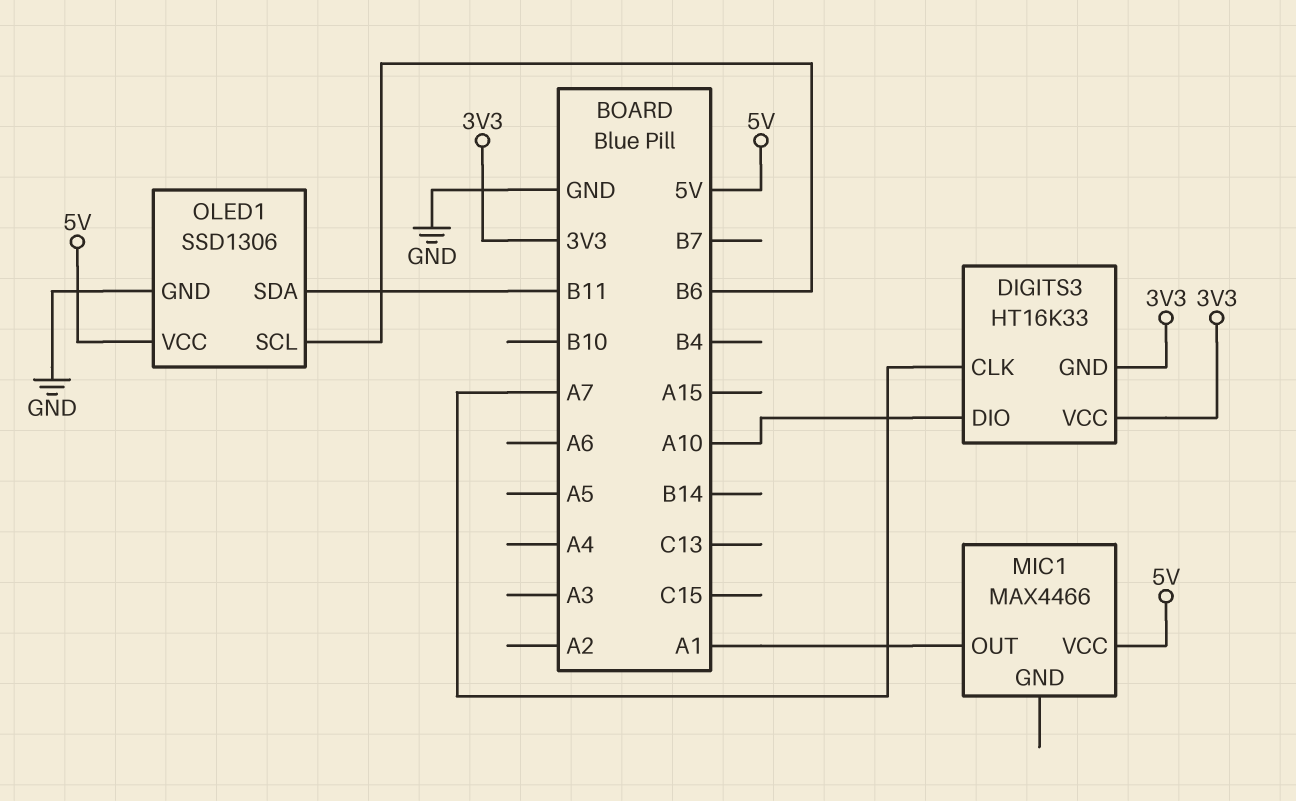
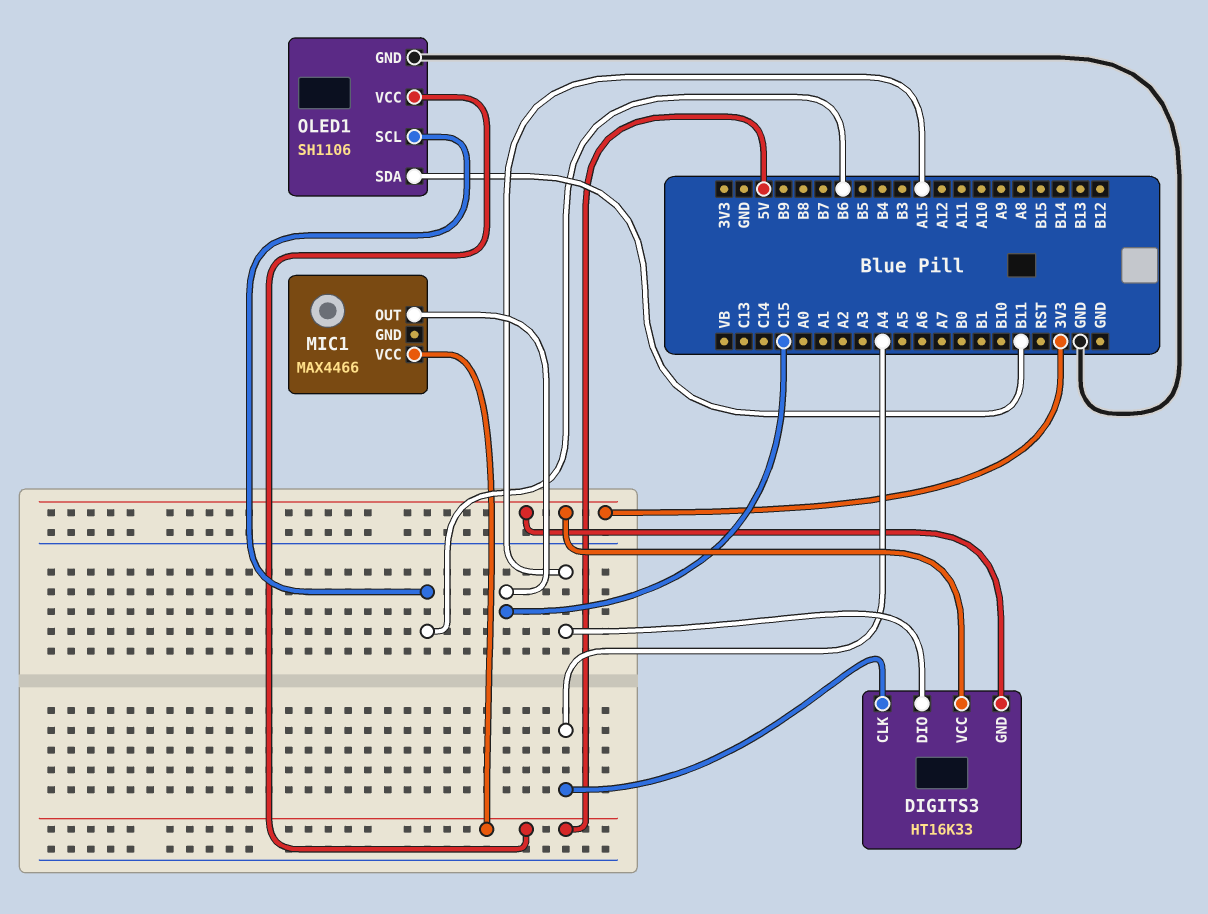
DIGITS3 pin CLK: A7 -> A4
DIGITS3 pin DIO: A10 -> A15
MIC1 pin OUT: A1 -> C15
OLED1: SSD1306 -> SH1106

